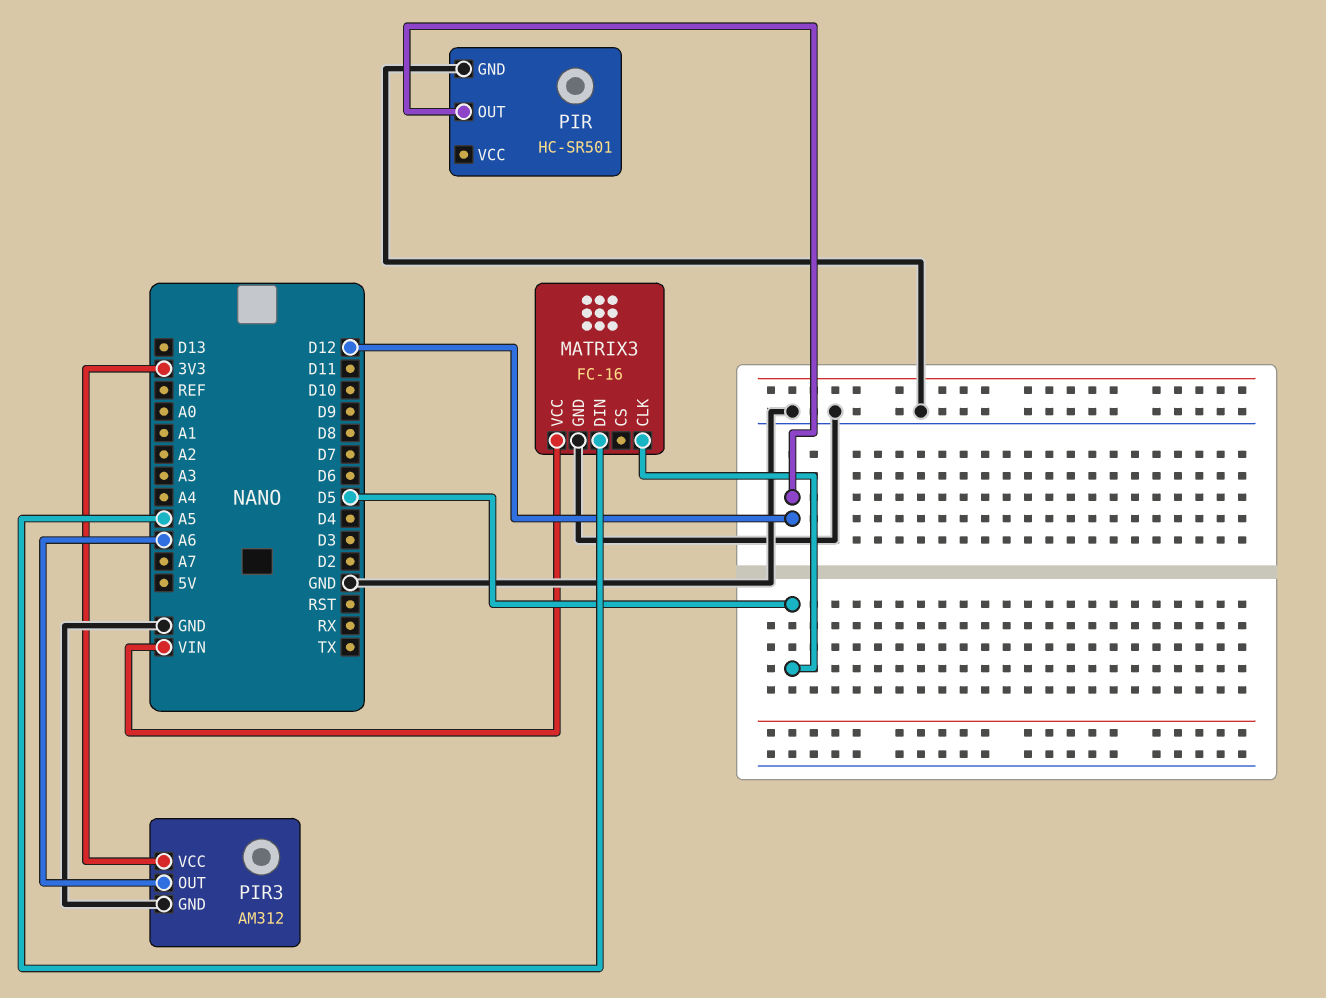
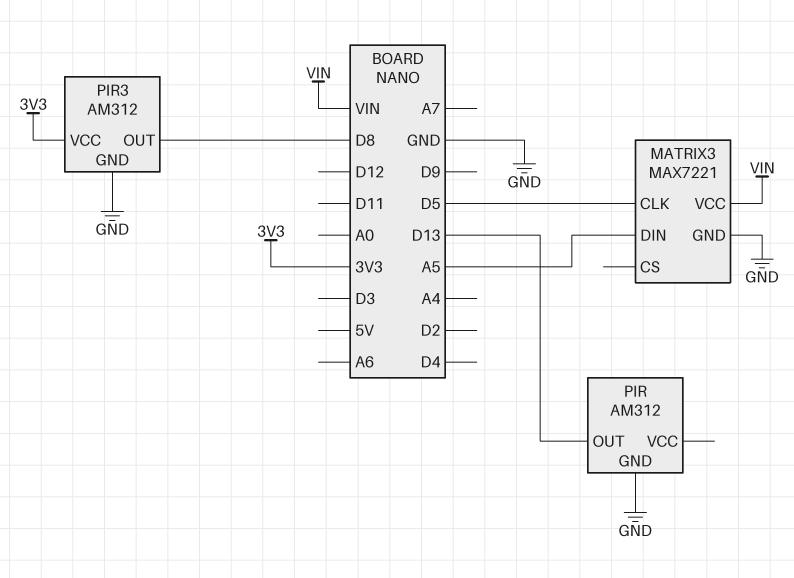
MATRIX3: FC-16 -> MAX7221
PIR: HC-SR501 -> AM312
PIR pin OUT: D12 -> D13
PIR3 pin OUT: A6 -> D8

